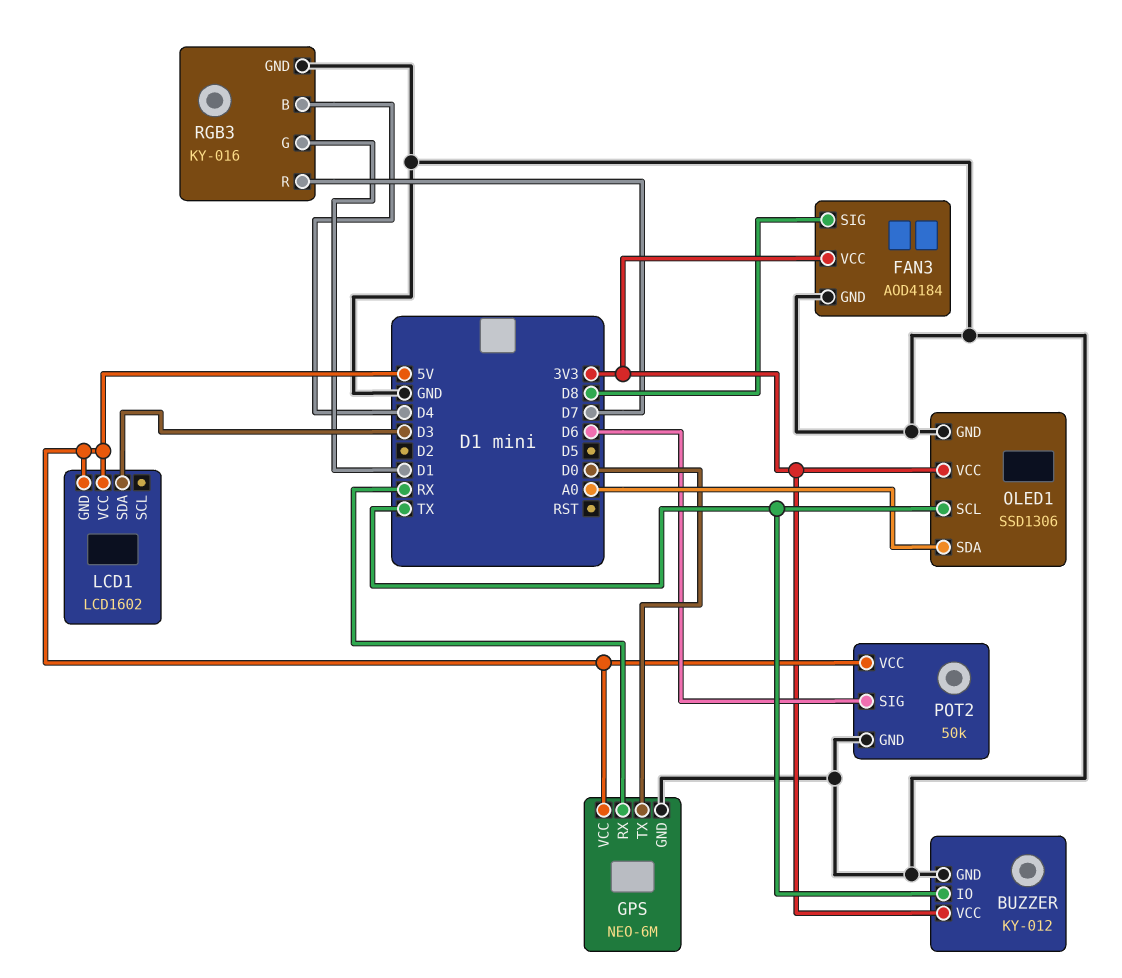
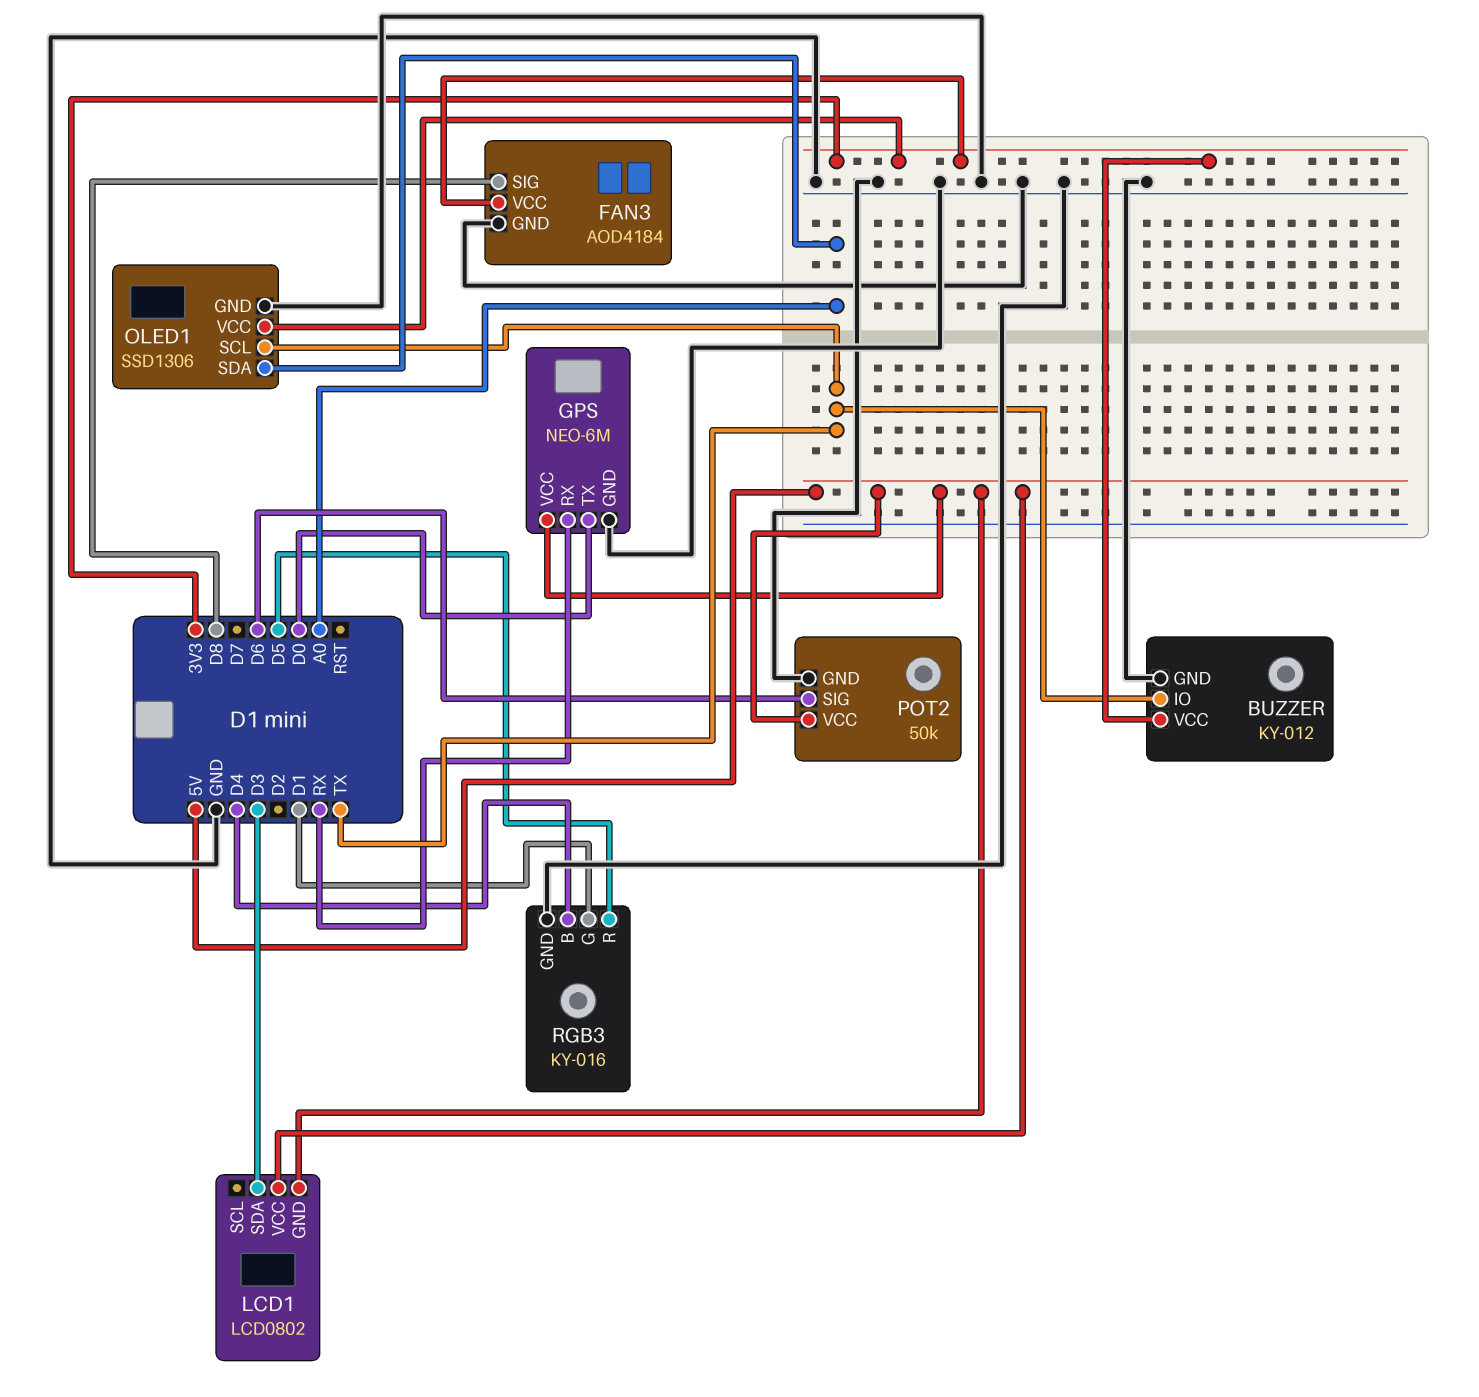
LCD1: LCD1602 -> LCD0802
RGB3 pin R: D7 -> D5

